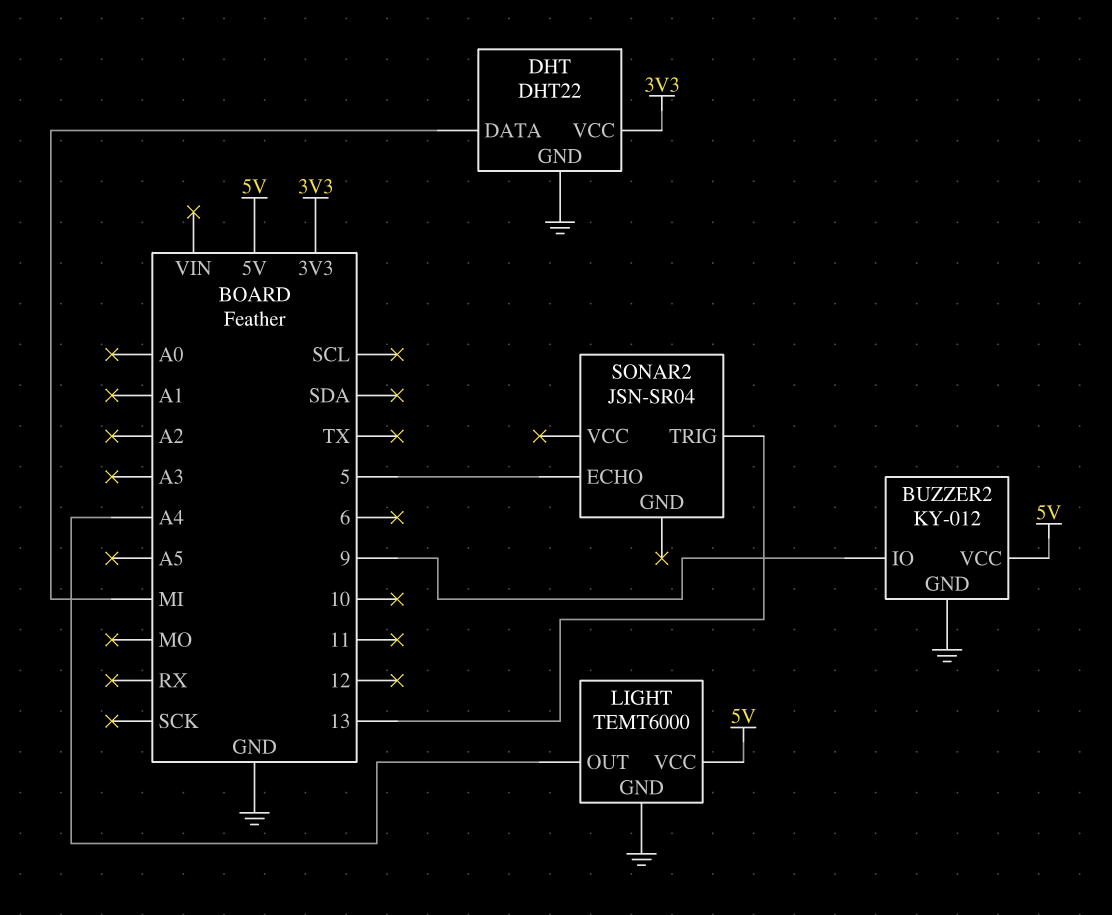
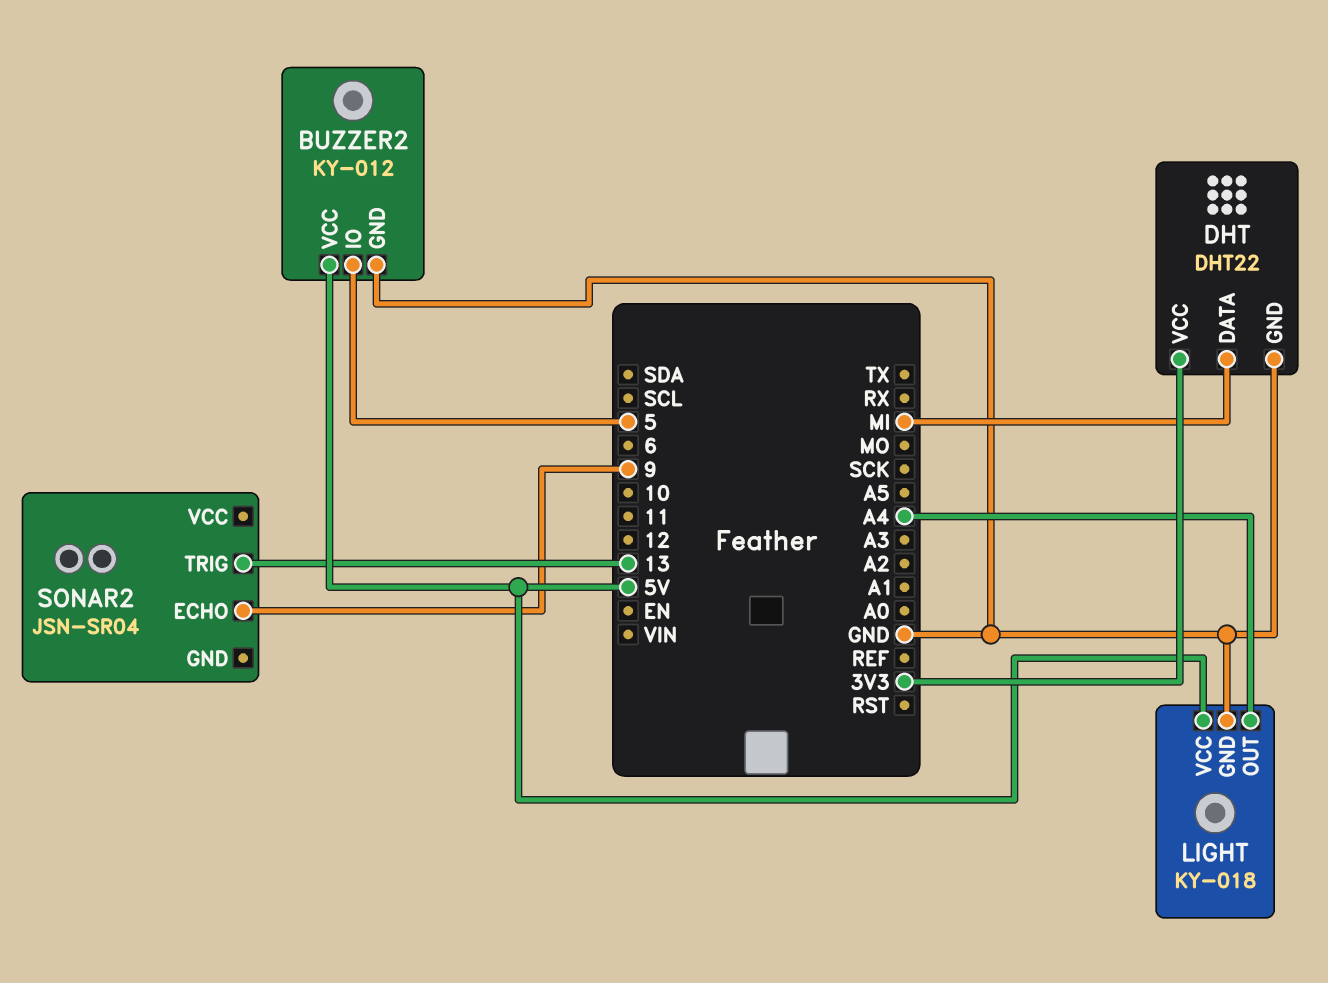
BUZZER2 pin IO: 9 -> 5
LIGHT: TEMT6000 -> KY-018
SONAR2 pin ECHO: 5 -> 9

